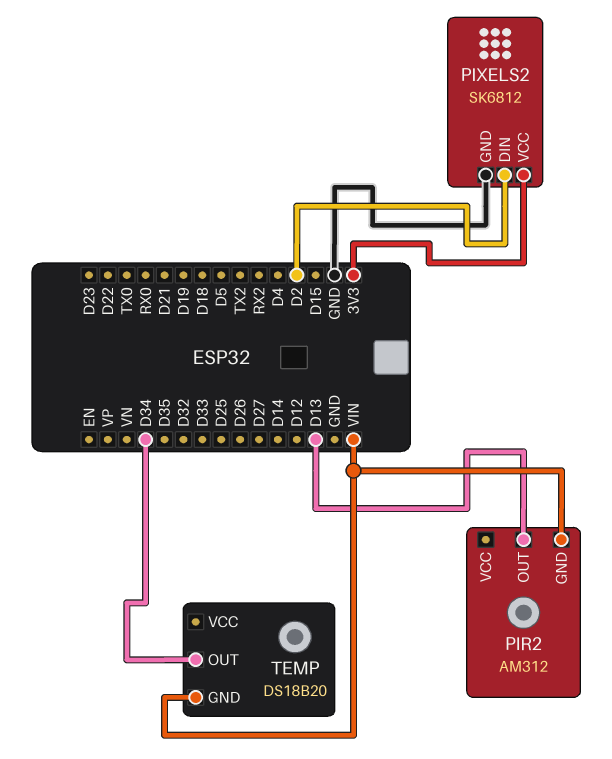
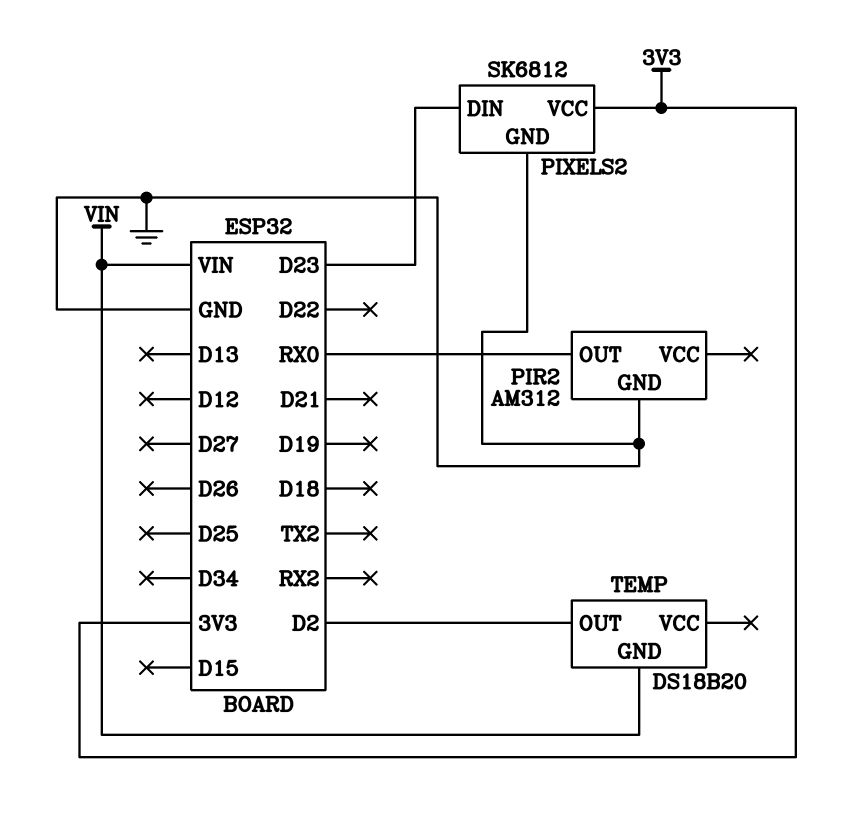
PIR2 pin GND: VIN -> GND
PIR2 pin OUT: D13 -> RX0
PIXELS2 pin DIN: D2 -> D23
TEMP pin OUT: D34 -> D2

